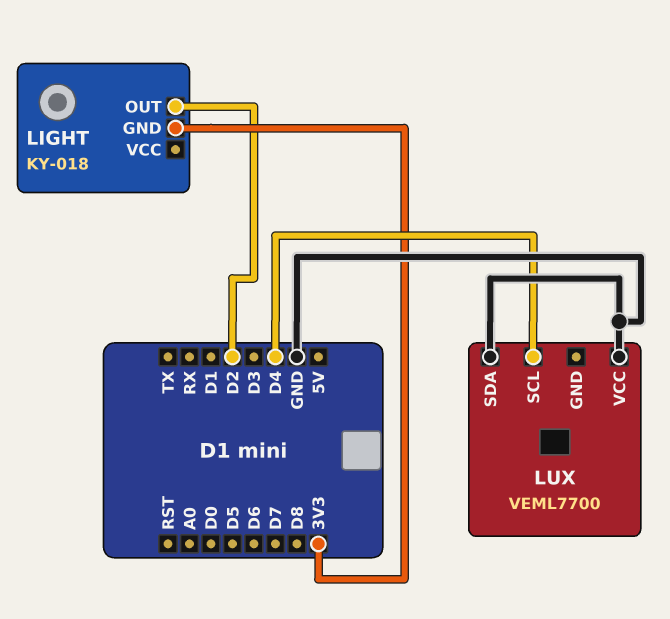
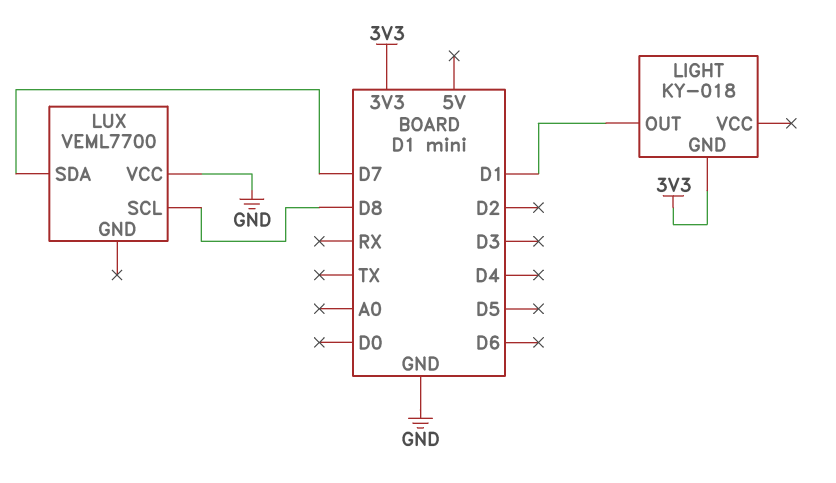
LIGHT pin OUT: D2 -> D1
LUX pin SCL: D4 -> D8
LUX pin SDA: GND -> D7

